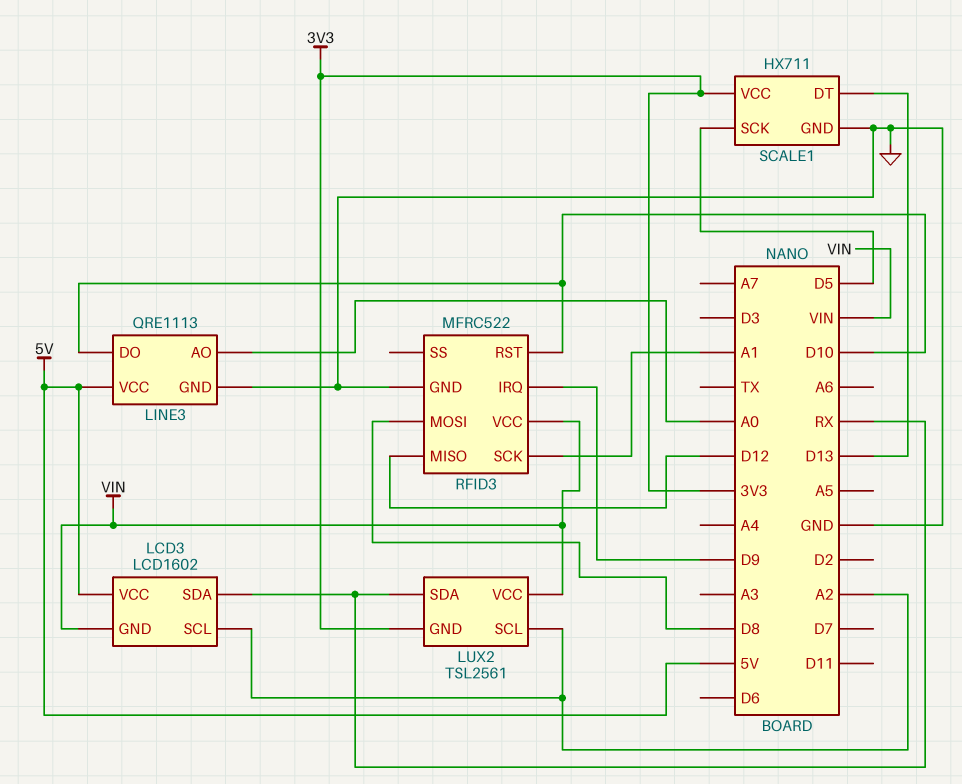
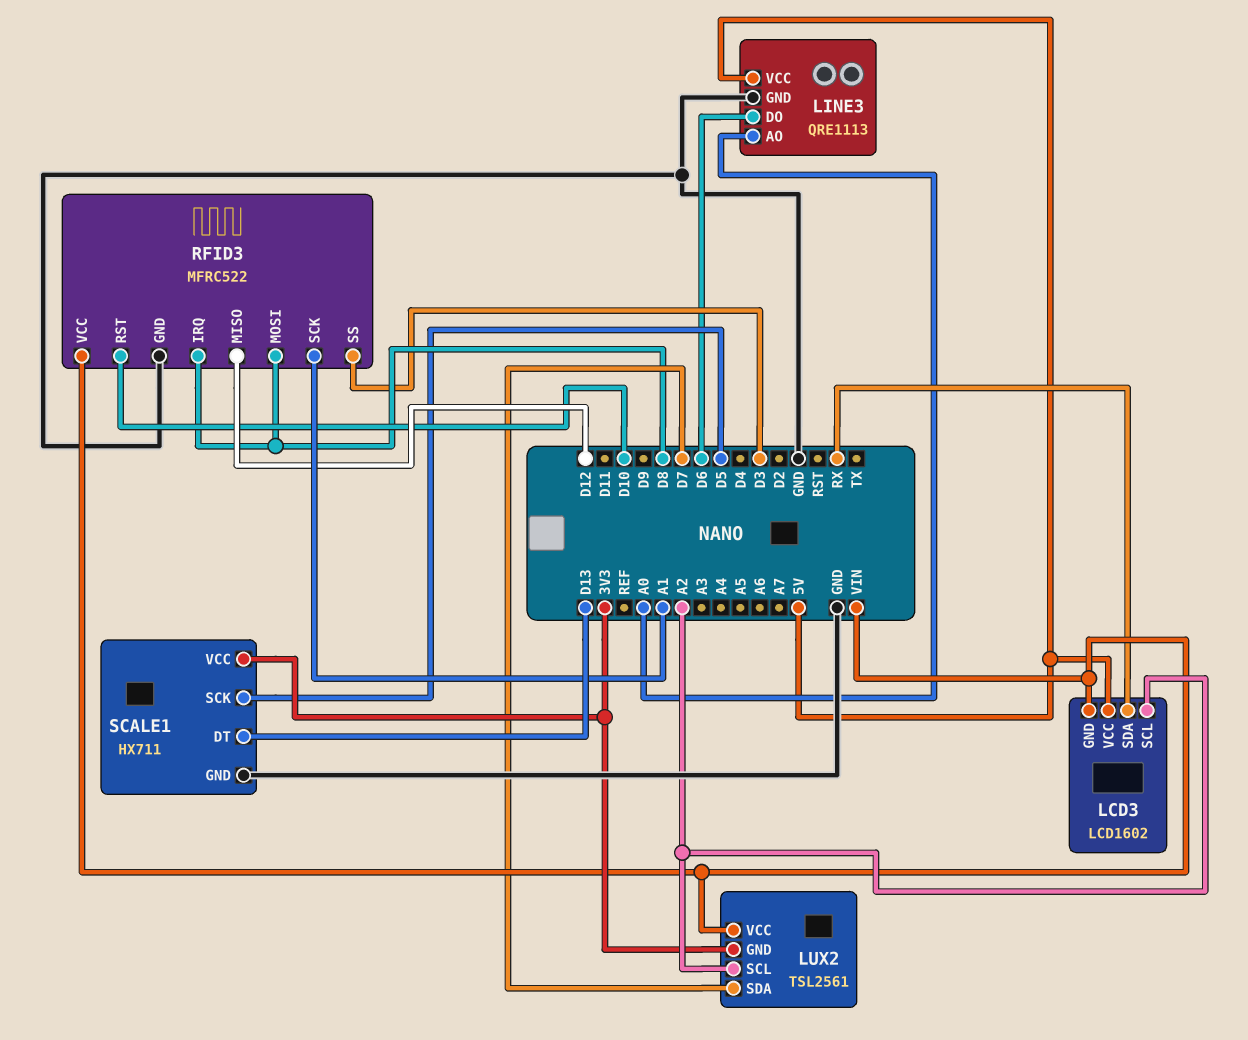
LINE3 pin DO: D10 -> D6
LUX2 pin SDA: RX -> D7
RFID3 pin IRQ: D9 -> D8
RFID3 pin SS: none -> D3

